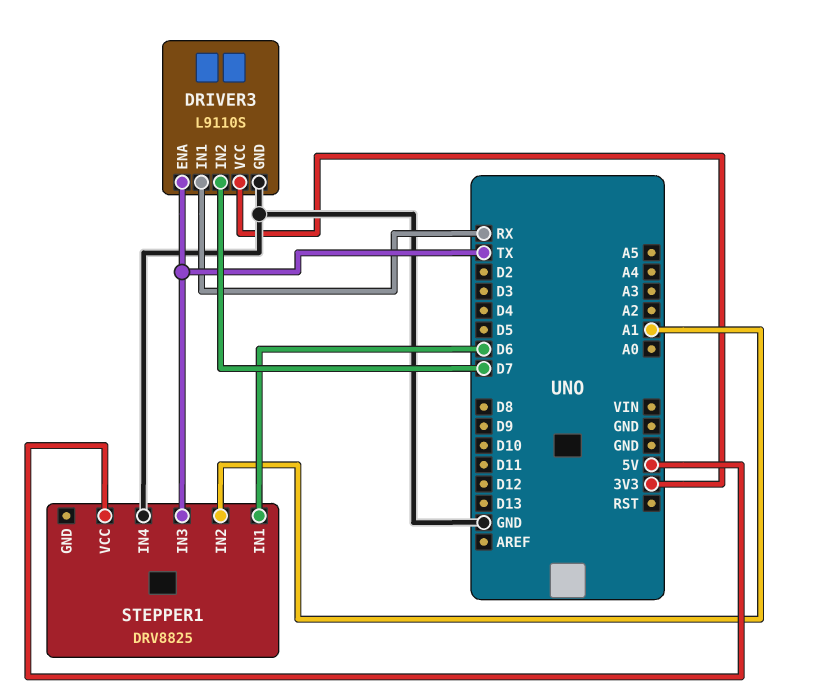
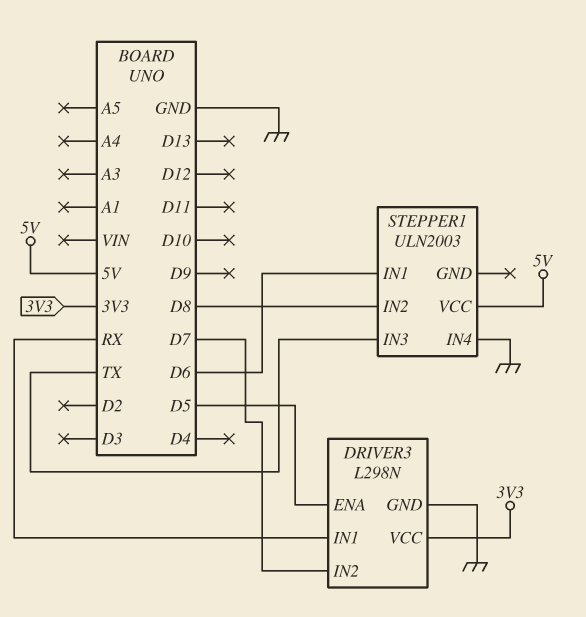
DRIVER3: L9110S -> L298N
DRIVER3 pin ENA: TX -> D5
STEPPER1: DRV8825 -> ULN2003
STEPPER1 pin IN2: A1 -> D8

